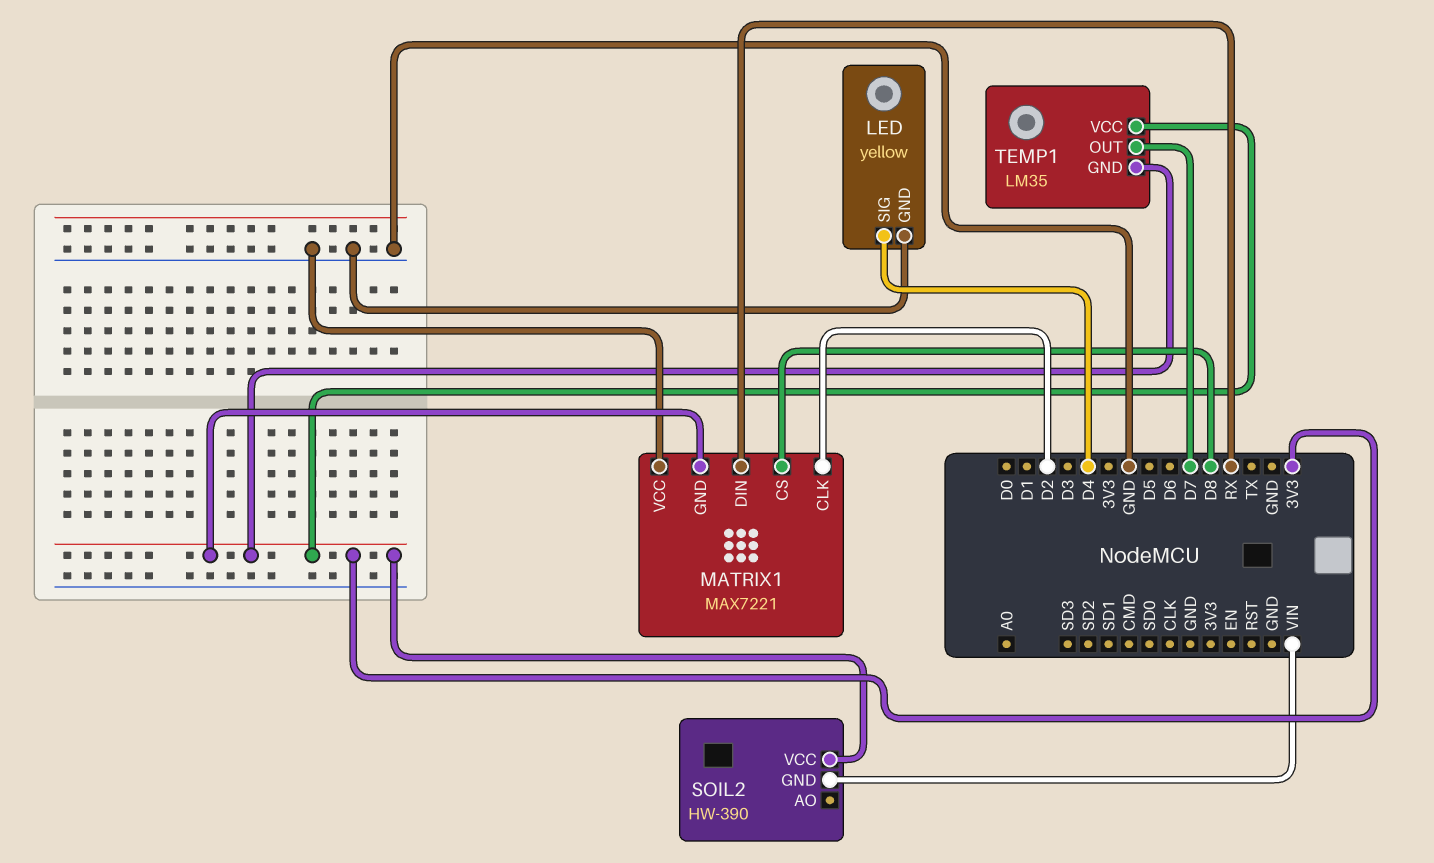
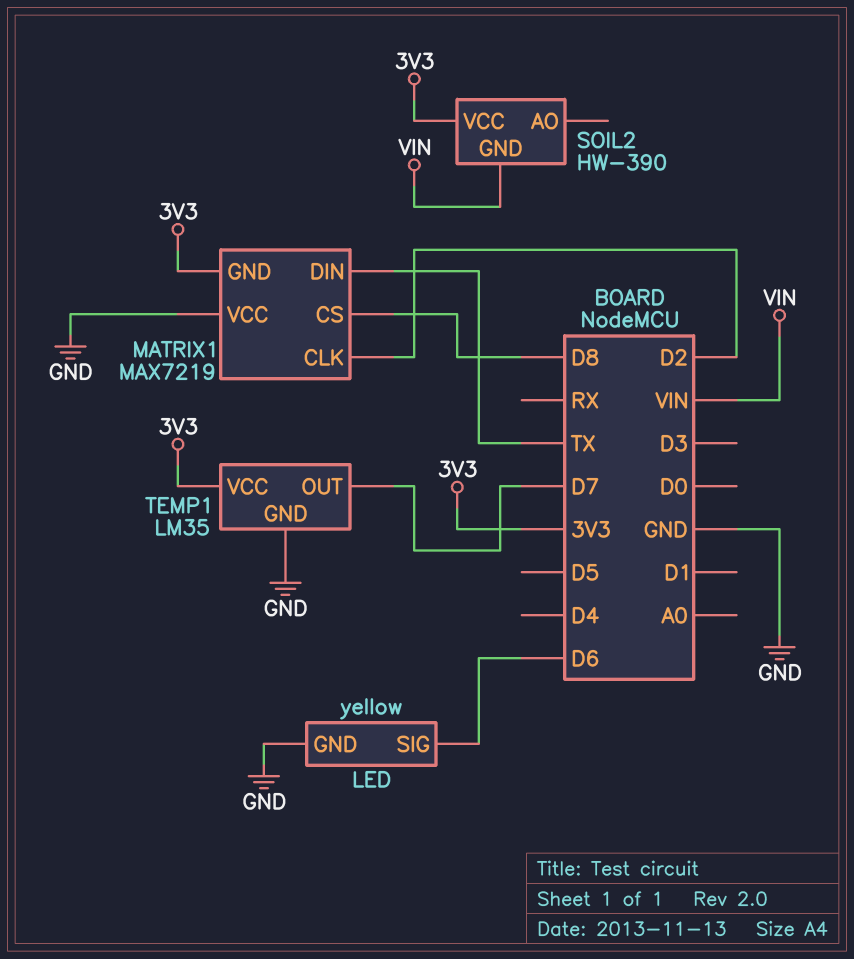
LED pin SIG: D4 -> D6
MATRIX1: MAX7221 -> MAX7219
MATRIX1 pin DIN: RX -> TX
TEMP1 pin GND: 3V3 -> GND

